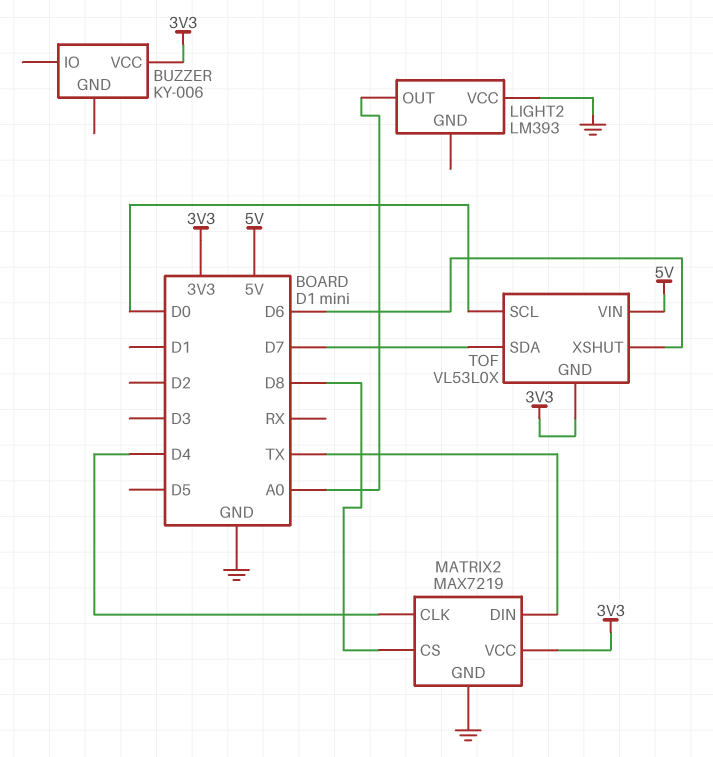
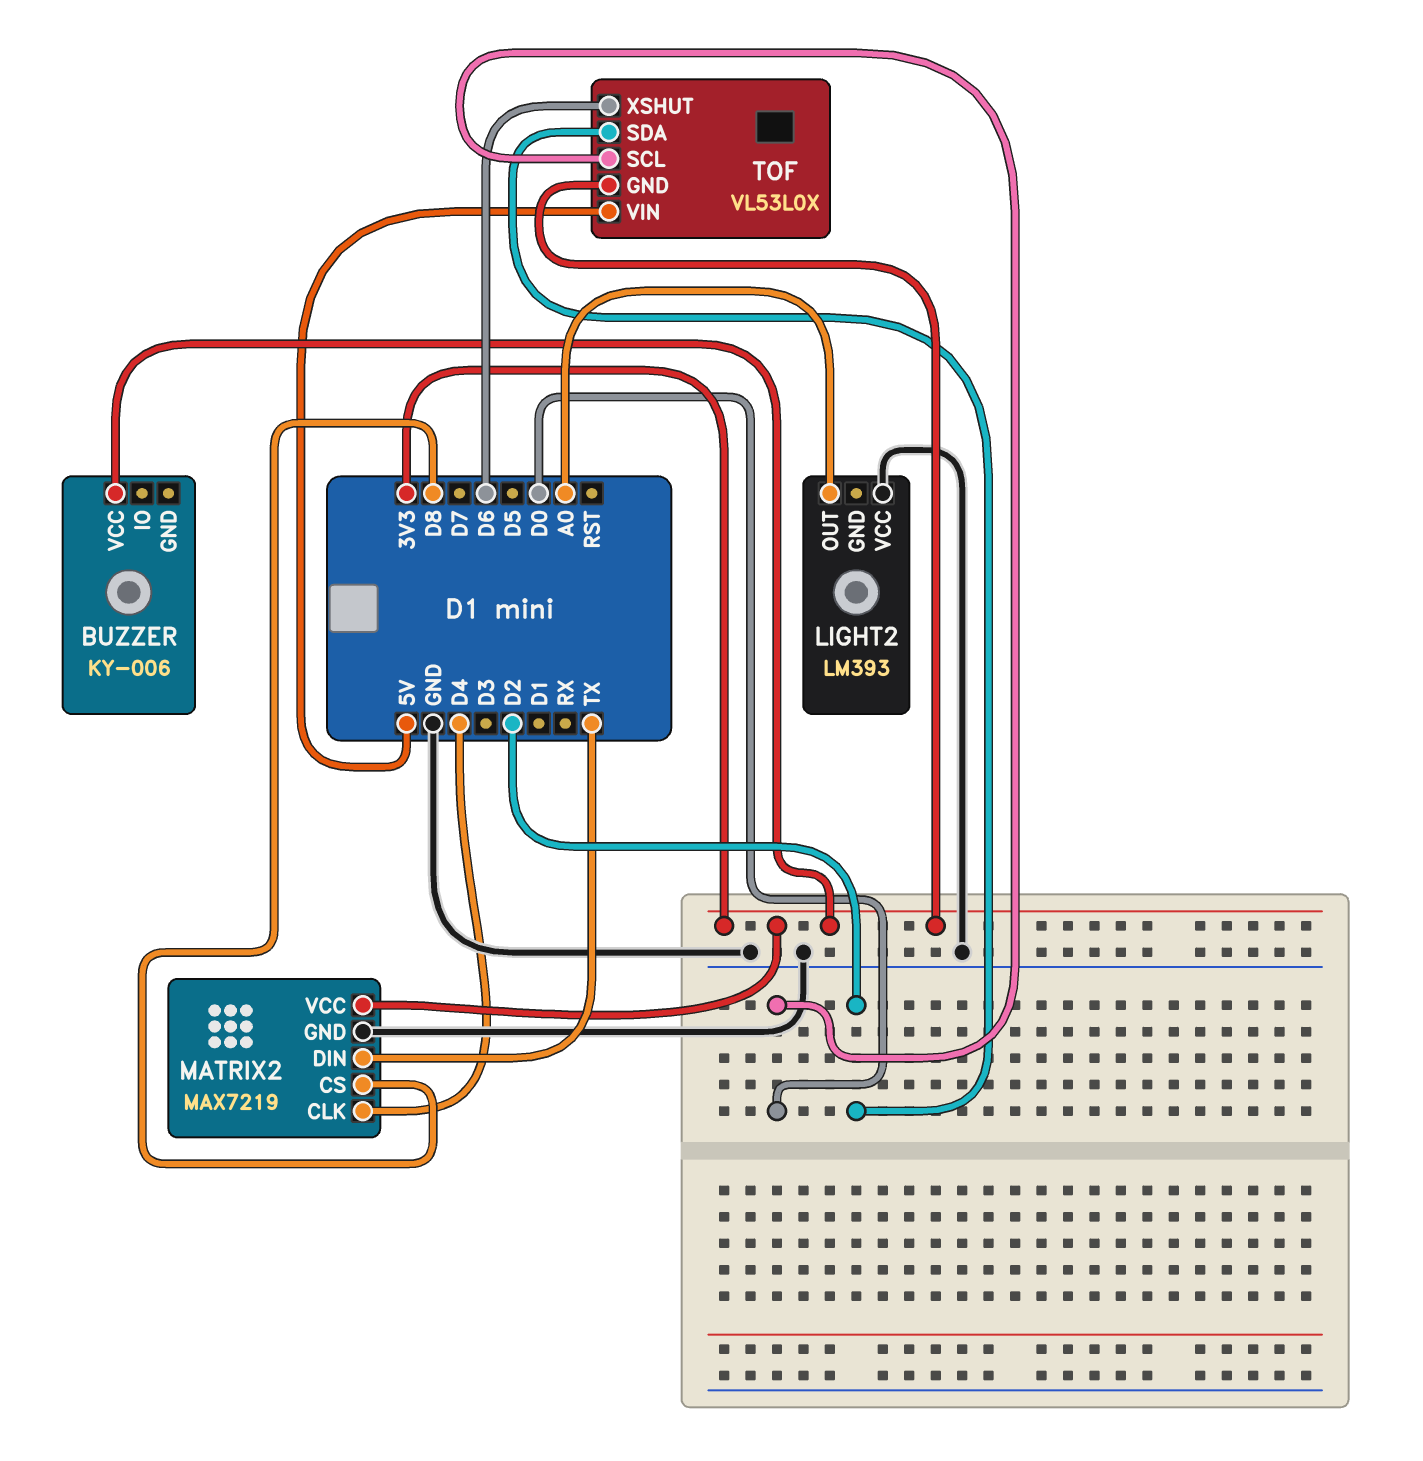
TOF pin SDA: D7 -> D2

